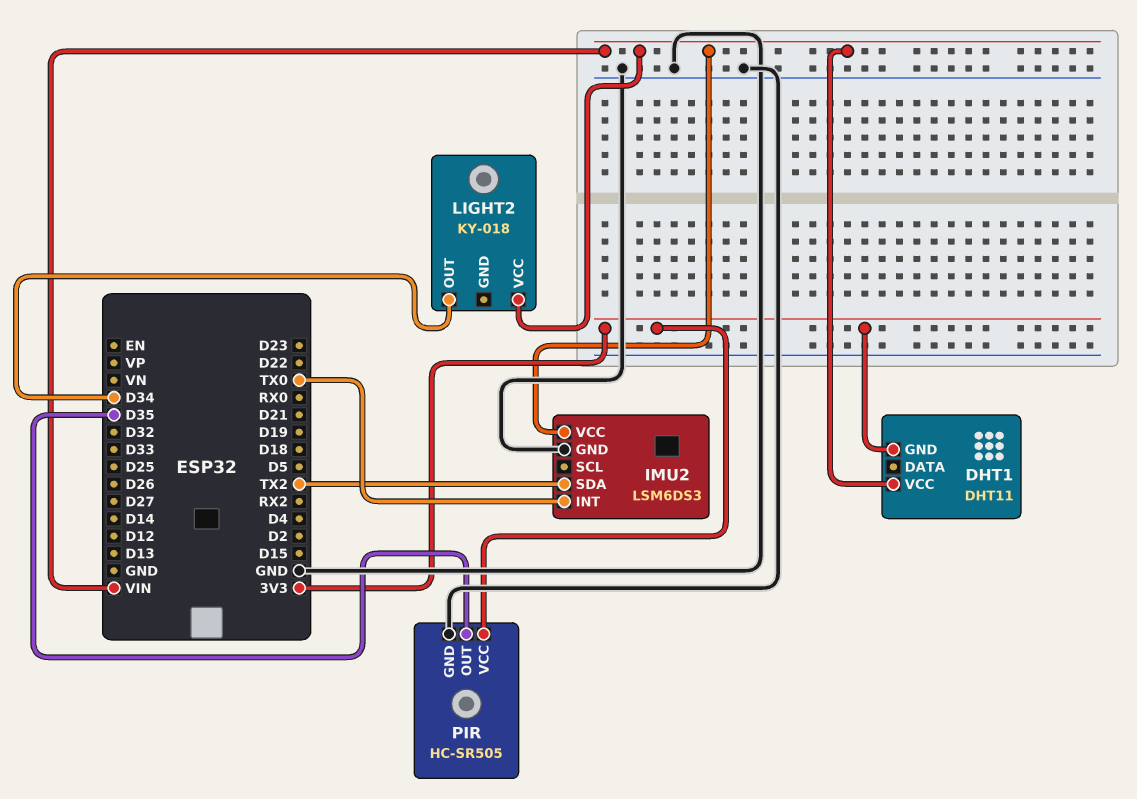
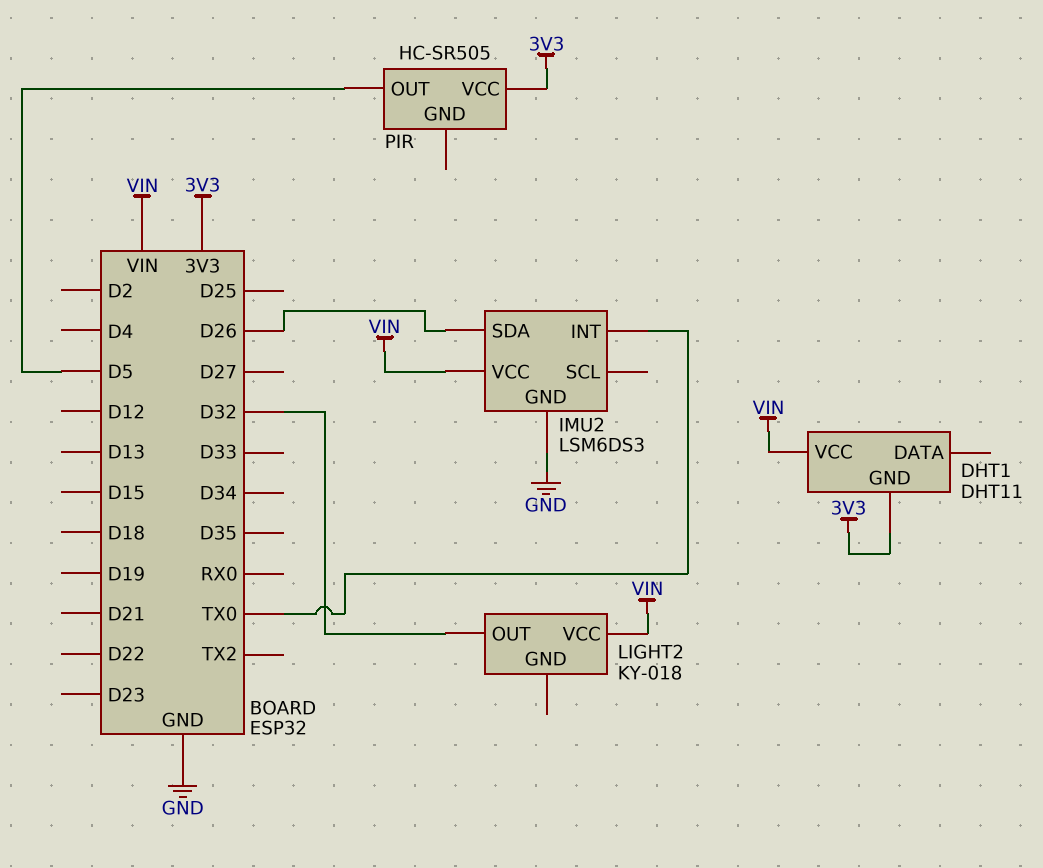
IMU2 pin SDA: TX2 -> D26
LIGHT2 pin OUT: D34 -> D32
PIR pin GND: GND -> none
PIR pin OUT: D35 -> D5

